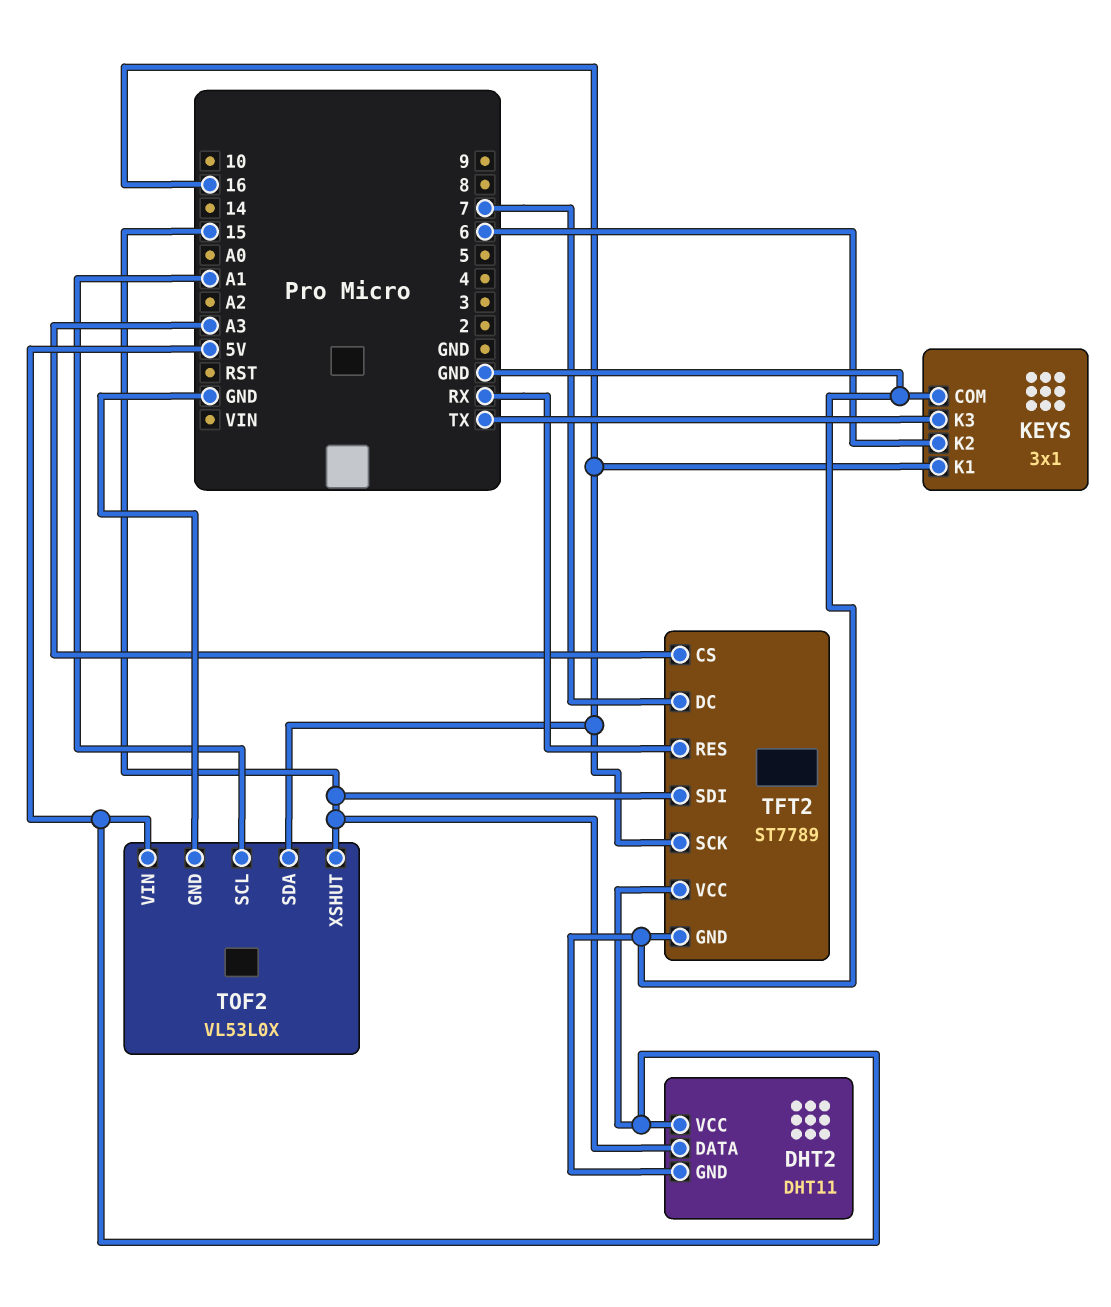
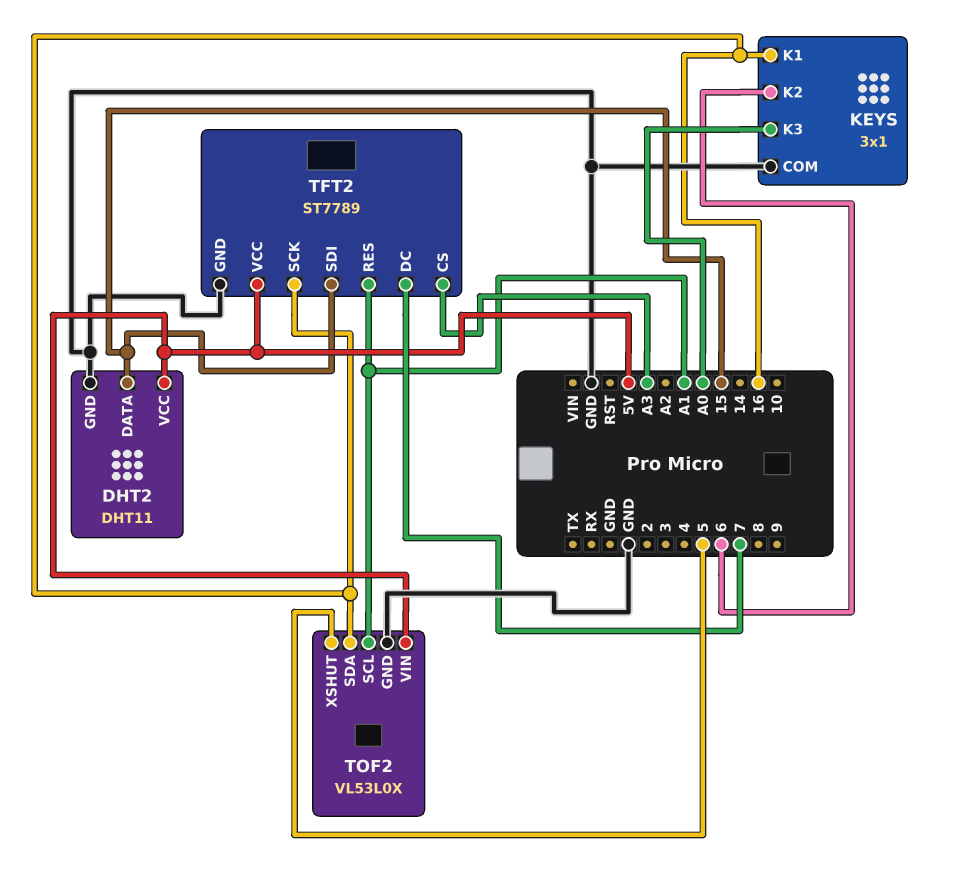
KEYS pin K3: TX -> A0
TFT2 pin RES: RX -> A1
TOF2 pin XSHUT: 15 -> 5

